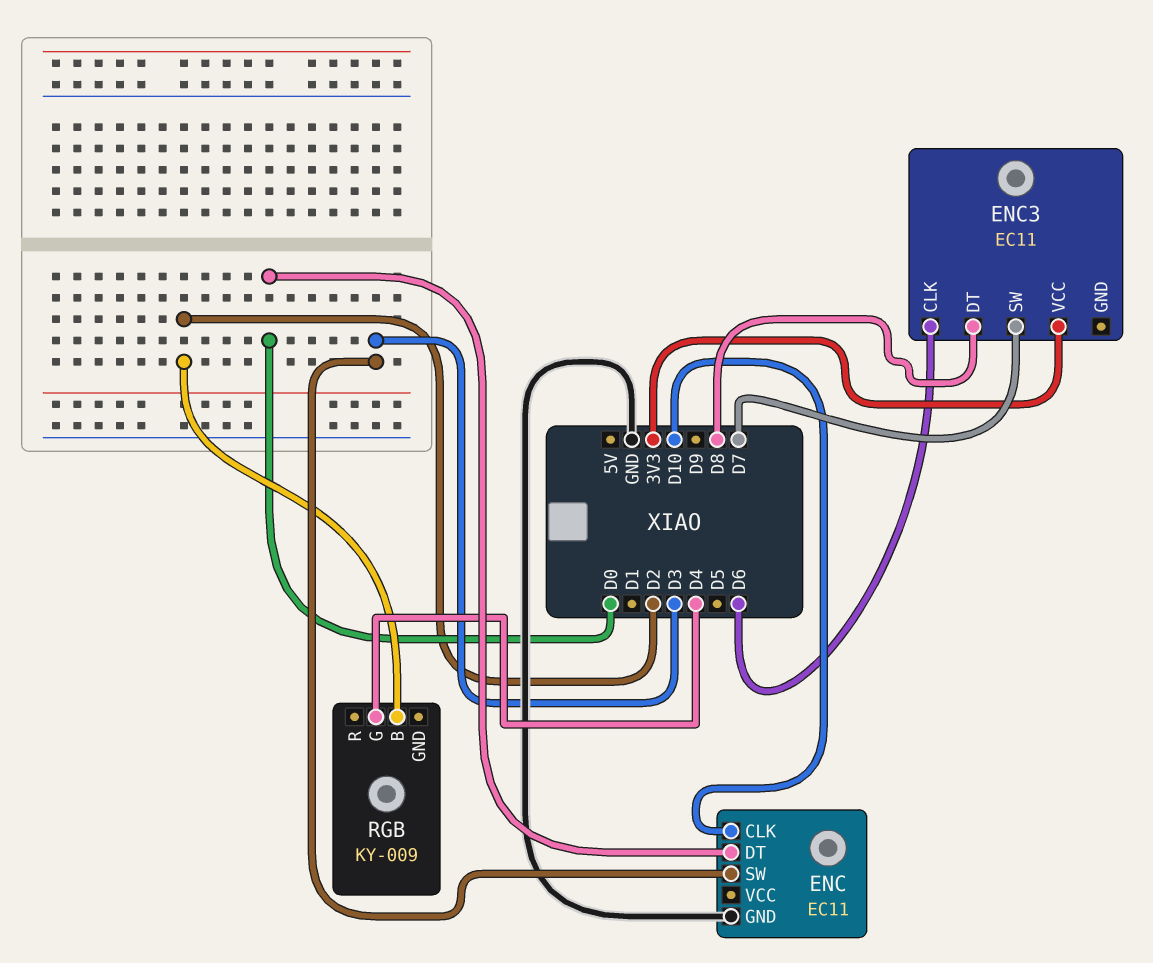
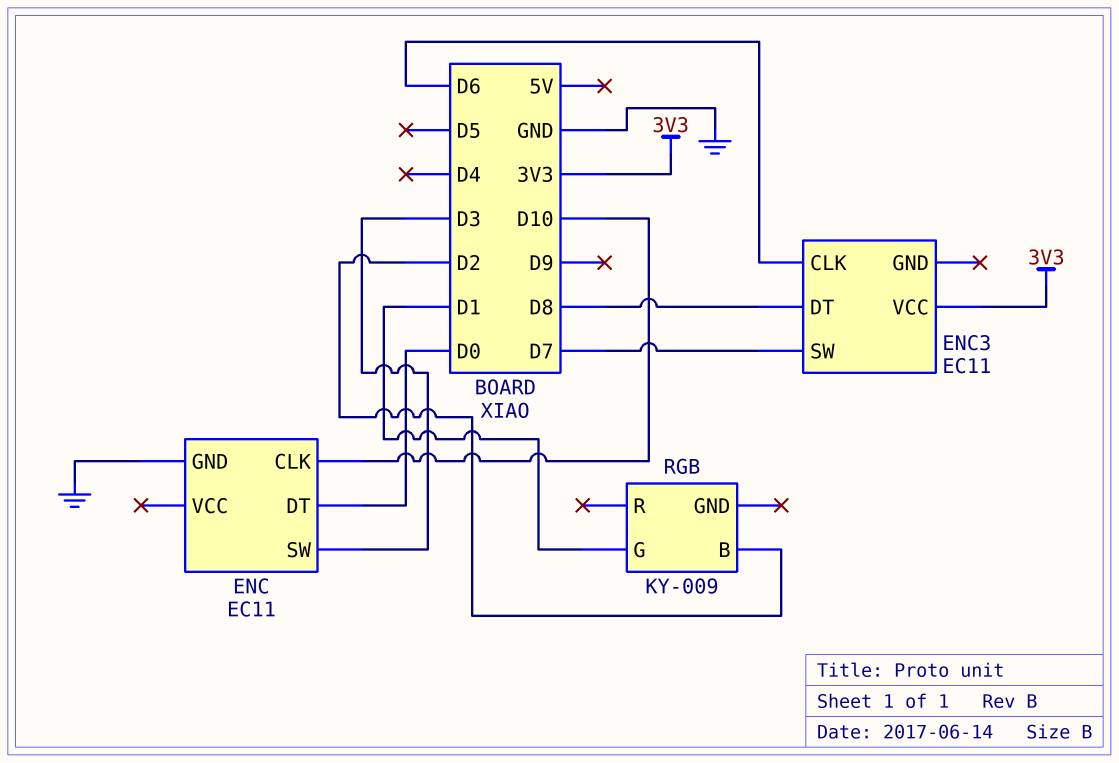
RGB pin G: D4 -> D1

